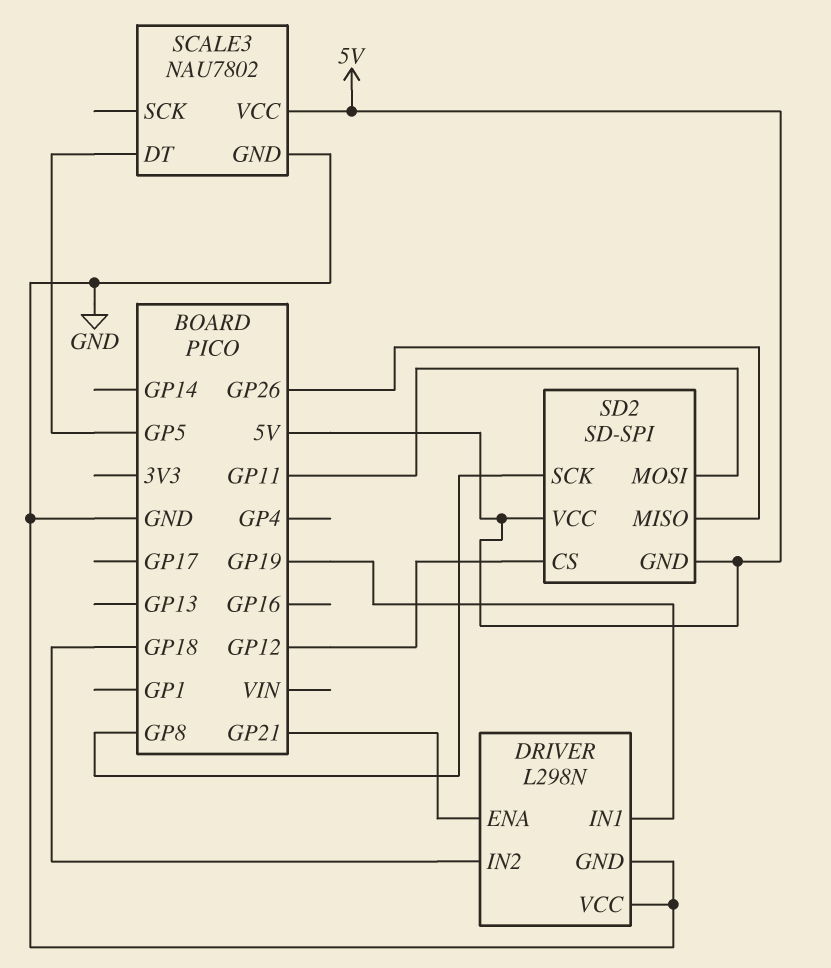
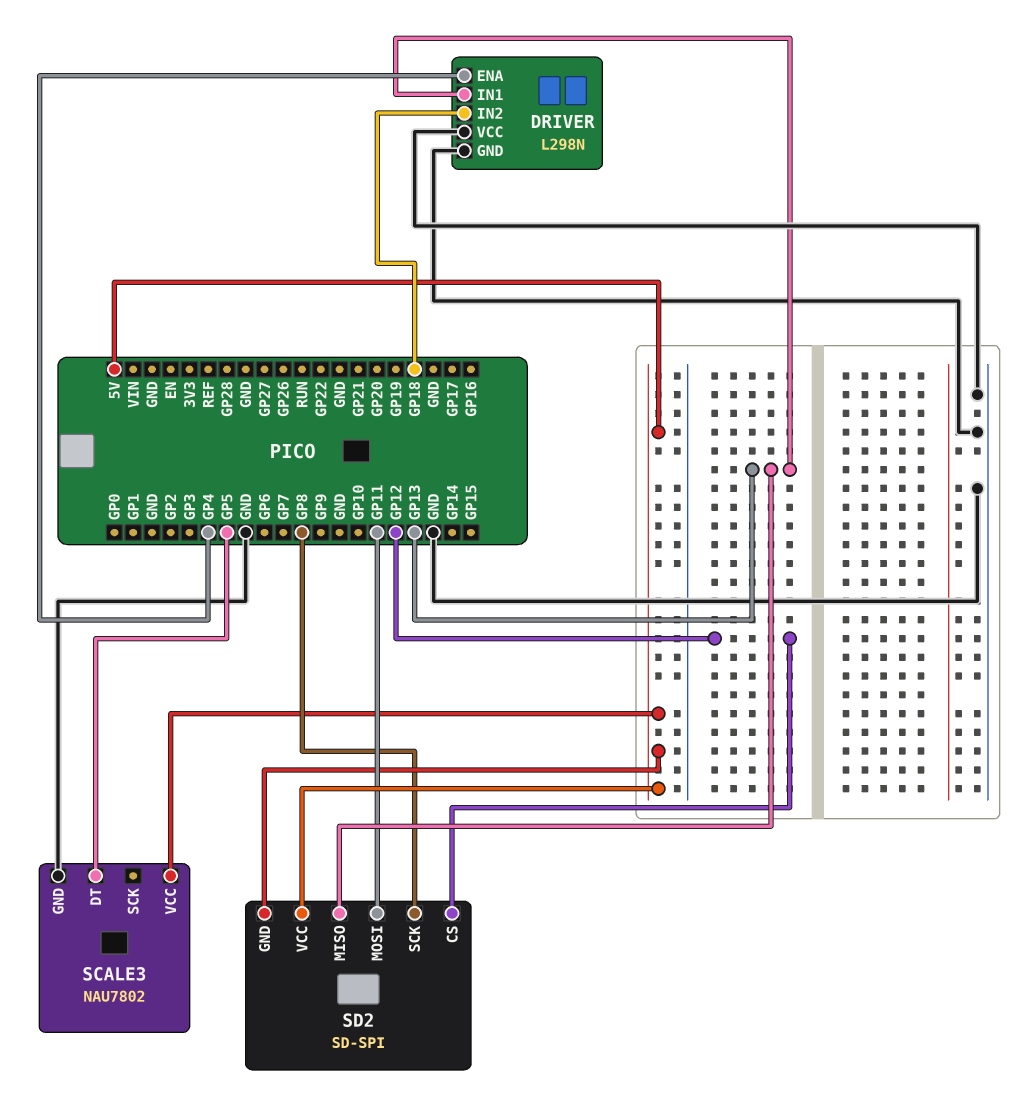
DRIVER pin ENA: GP21 -> GP4
DRIVER pin IN1: GP19 -> GP13
SD2 pin MISO: GP26 -> GP13

